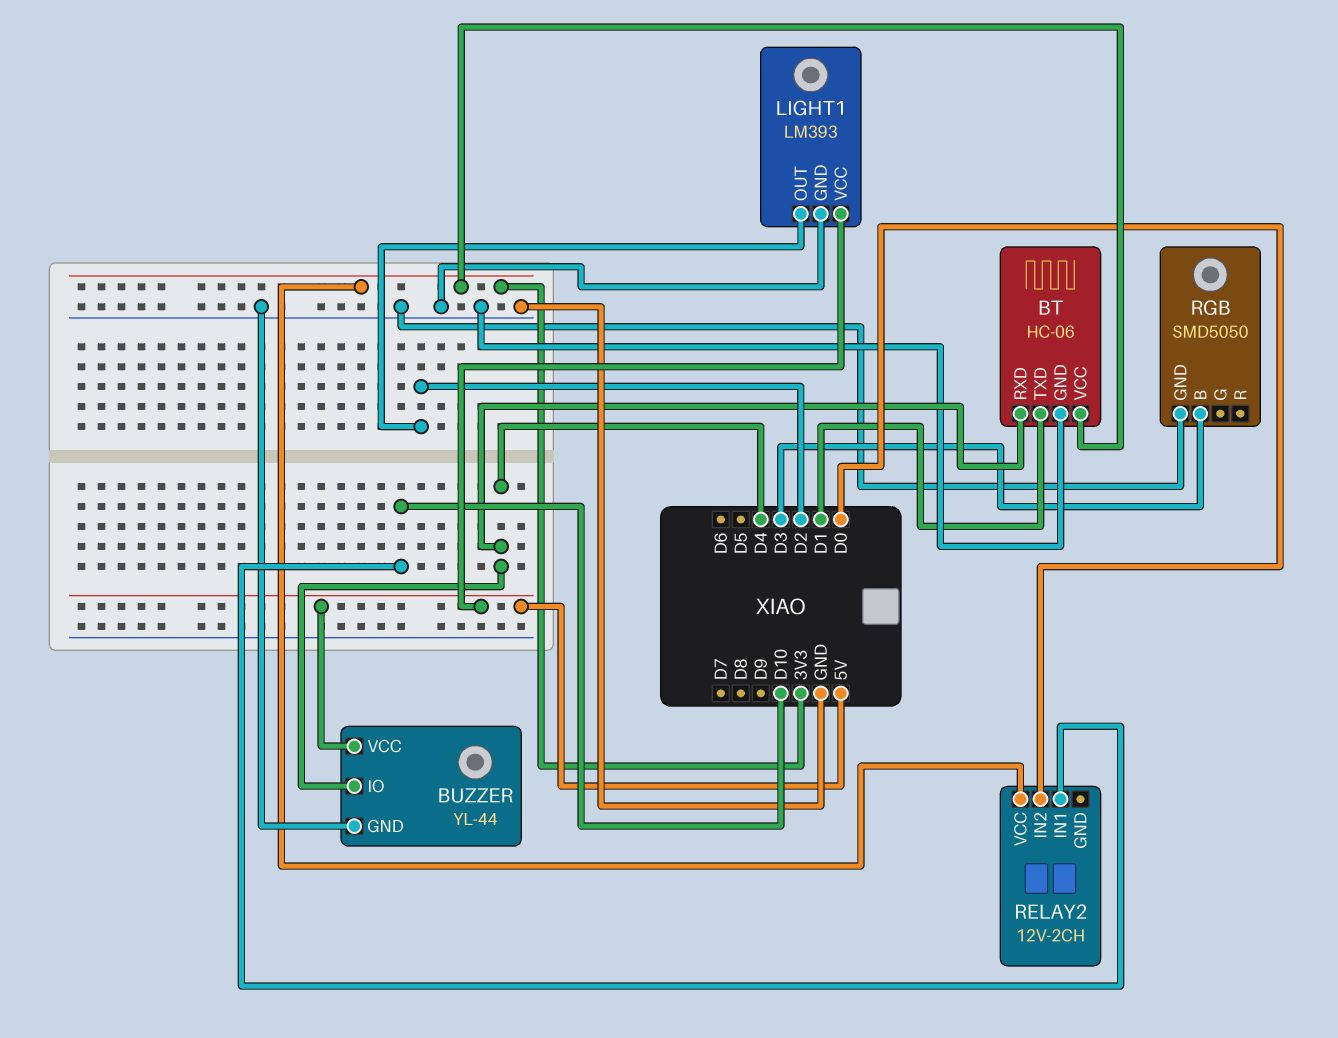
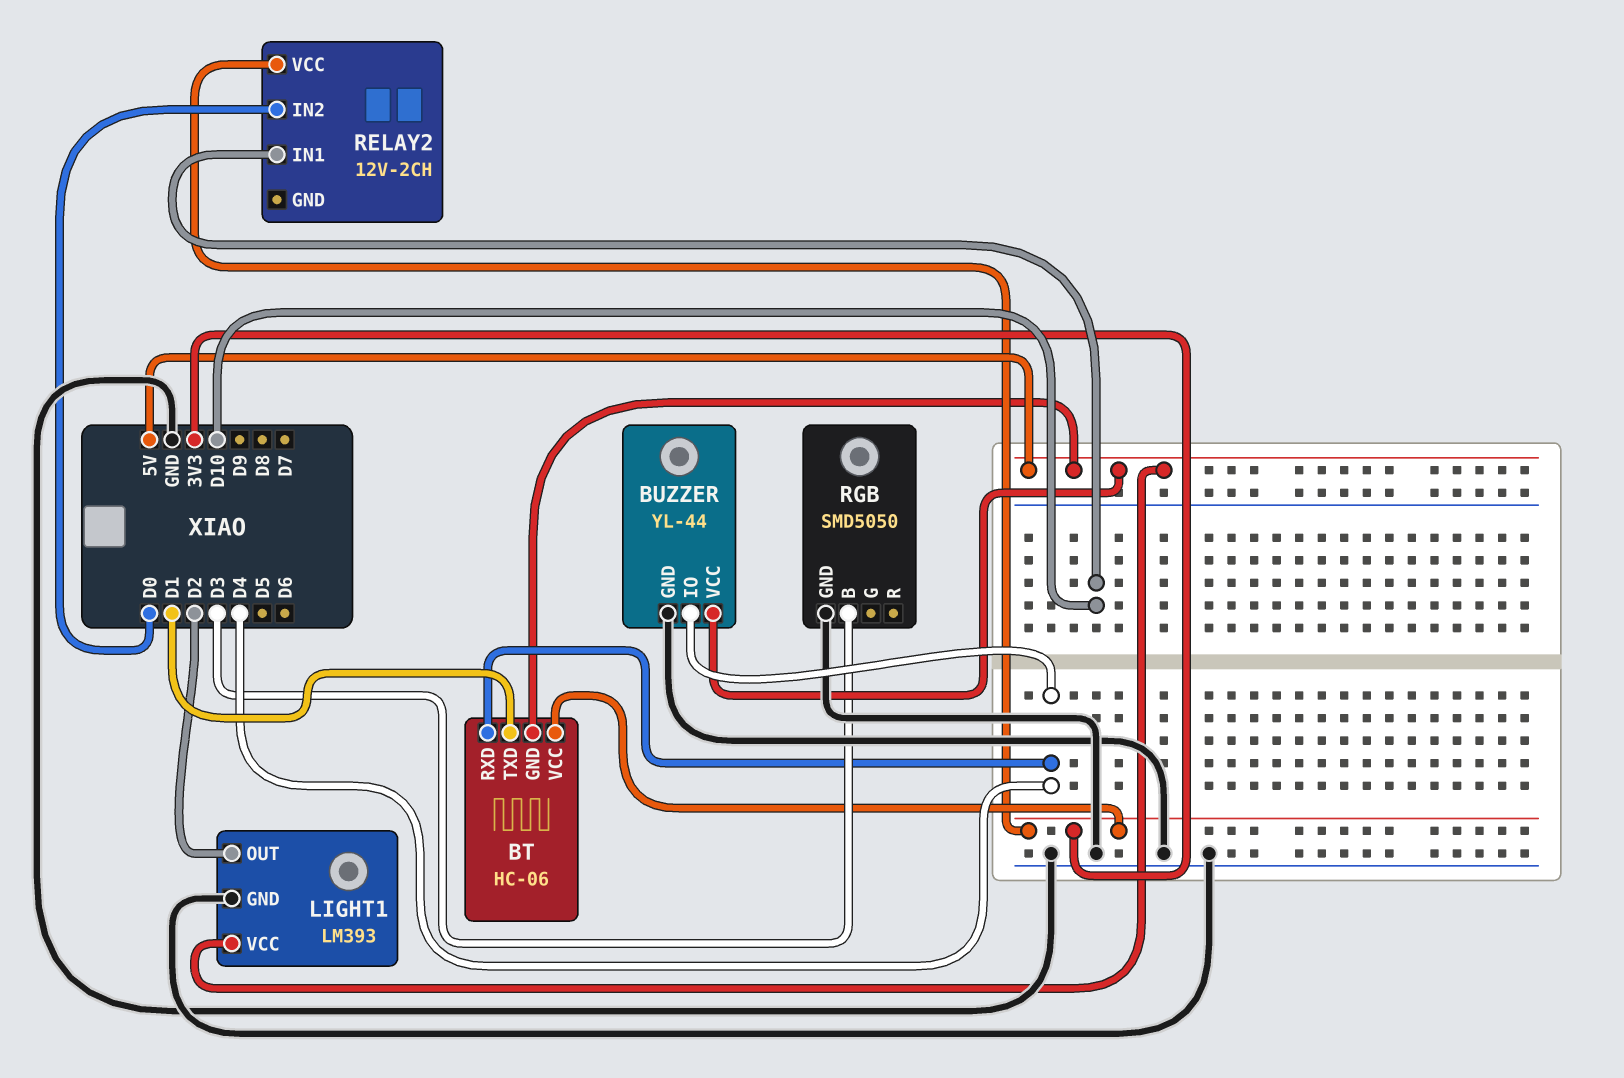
BT pin GND: GND -> 5V

